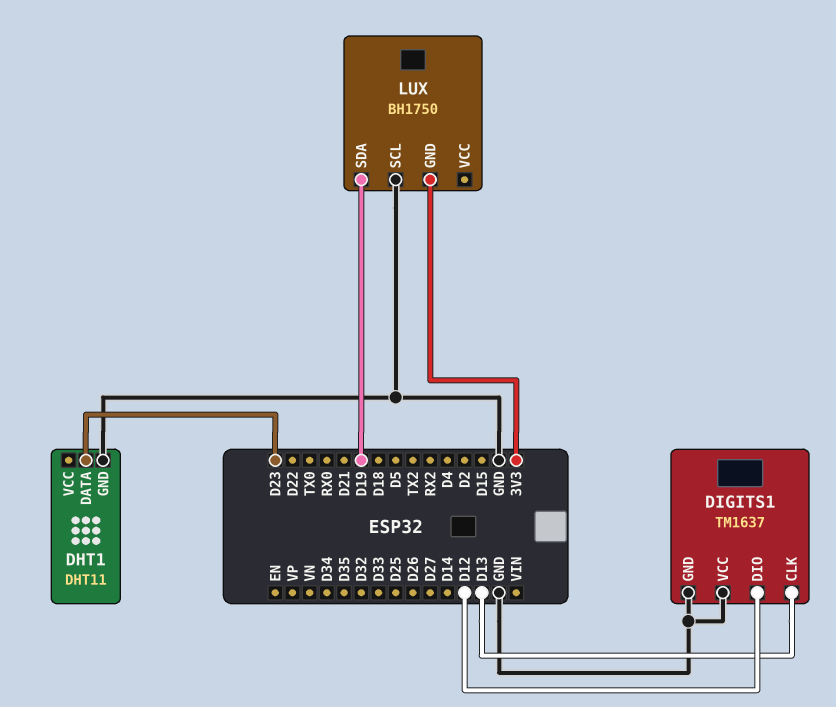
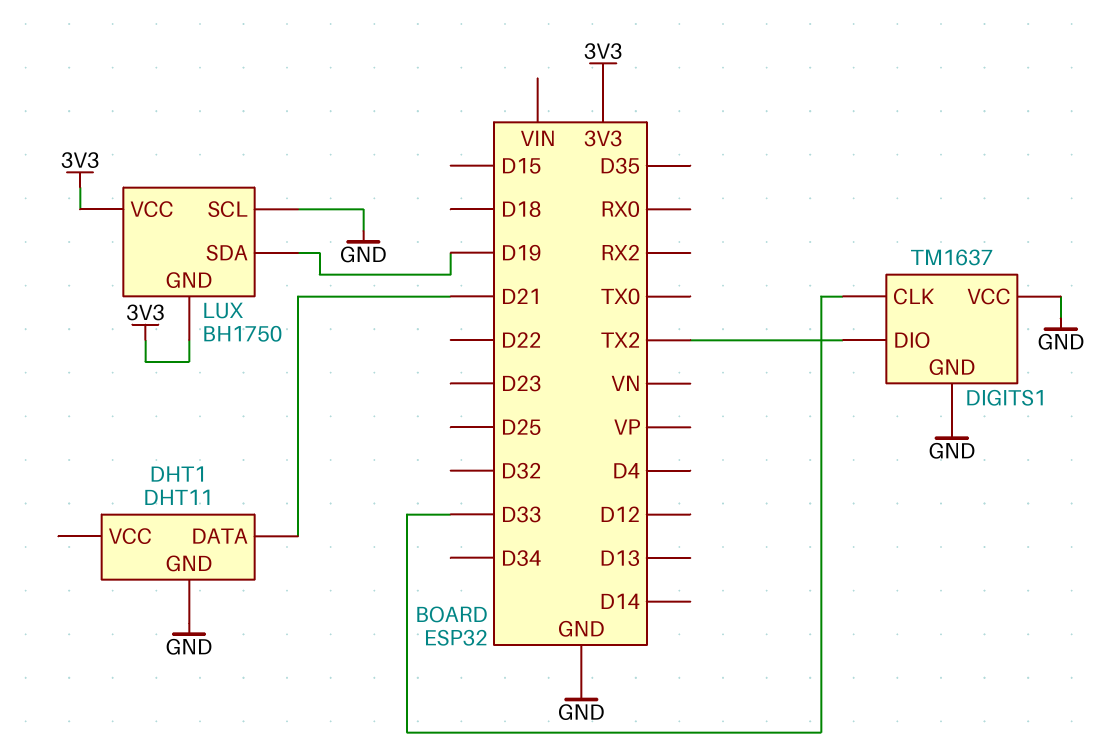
DHT1 pin DATA: D23 -> D21
DIGITS1 pin CLK: D13 -> D33
DIGITS1 pin DIO: D12 -> TX2
LUX pin VCC: none -> 3V3

